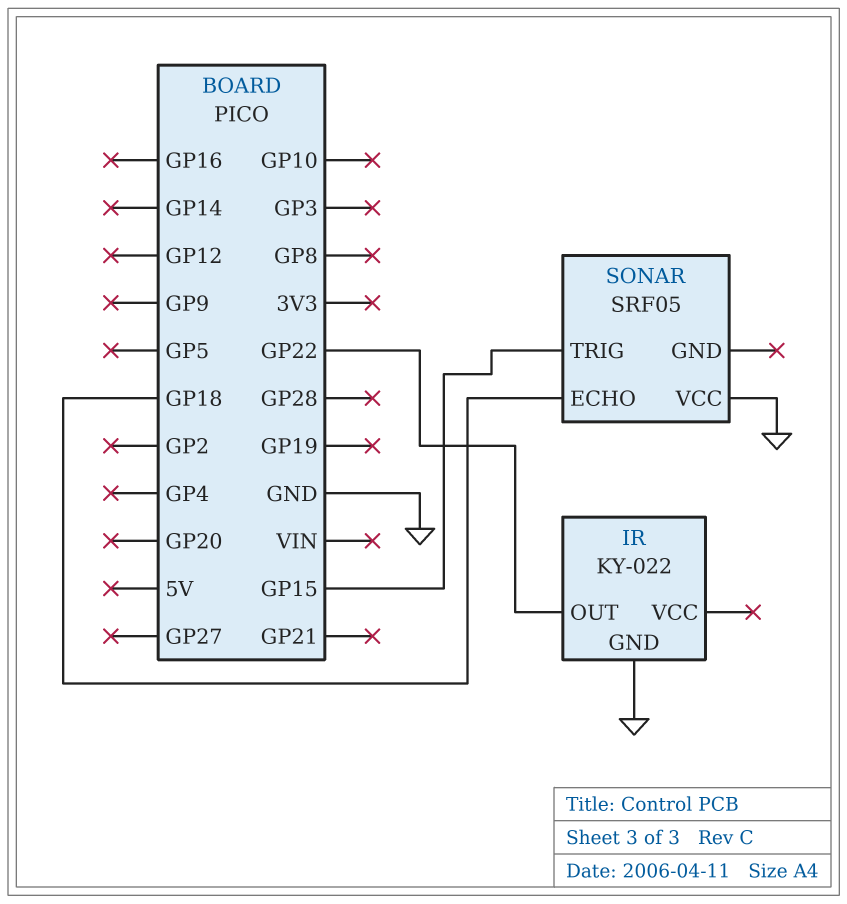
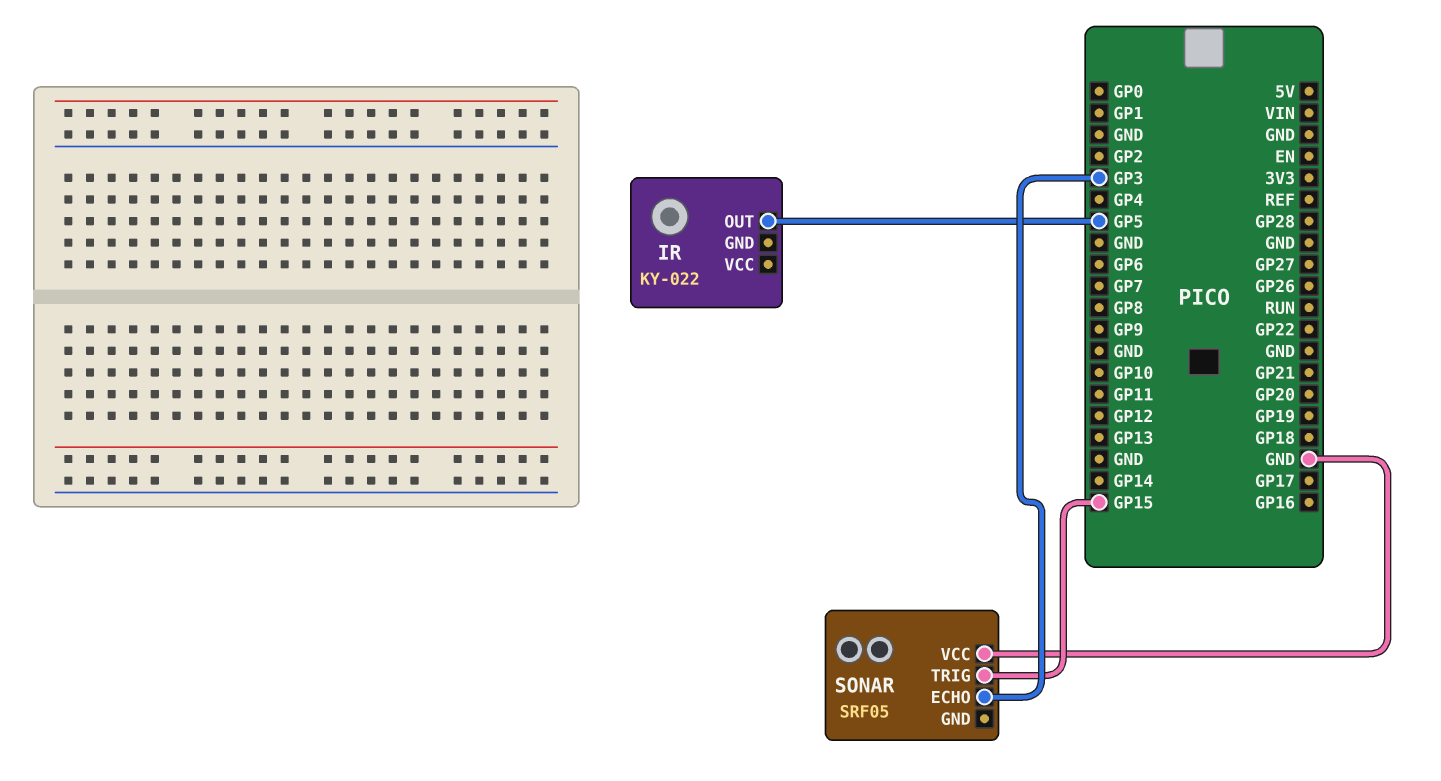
IR pin GND: GND -> none
IR pin OUT: GP22 -> GP5
SONAR pin ECHO: GP18 -> GP3

